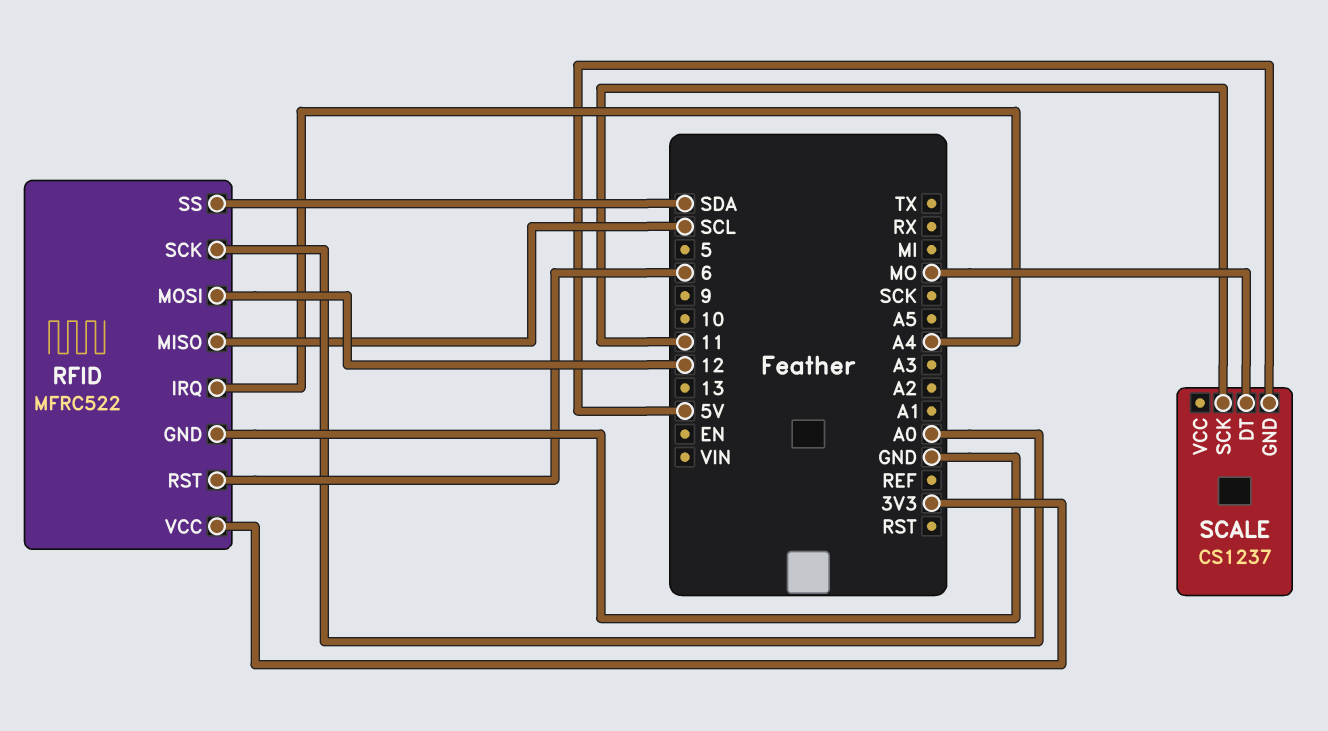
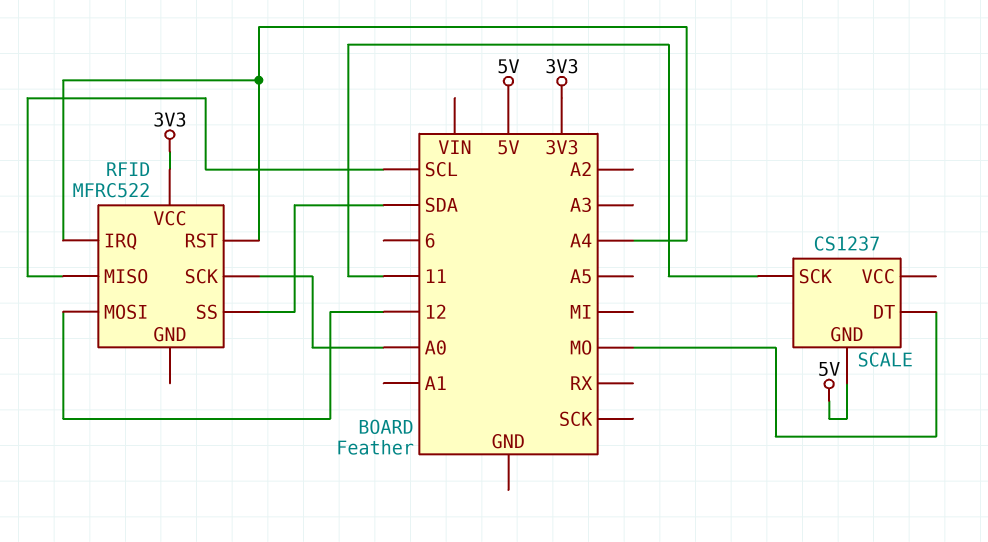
RFID pin GND: GND -> none
RFID pin RST: 6 -> A4

